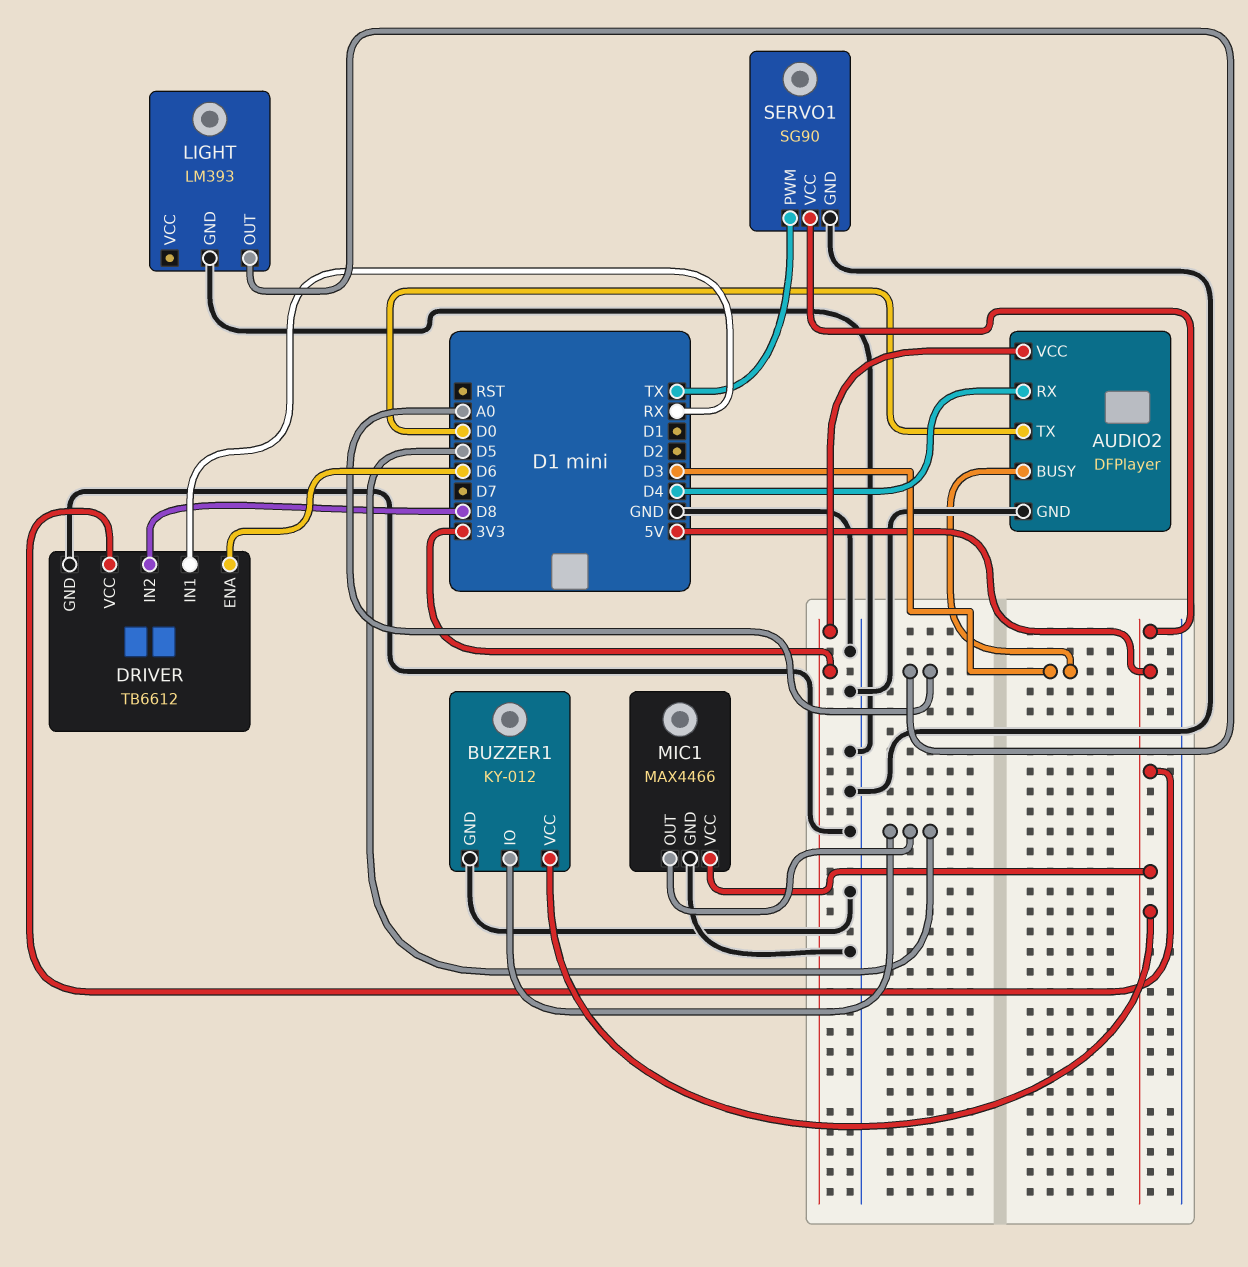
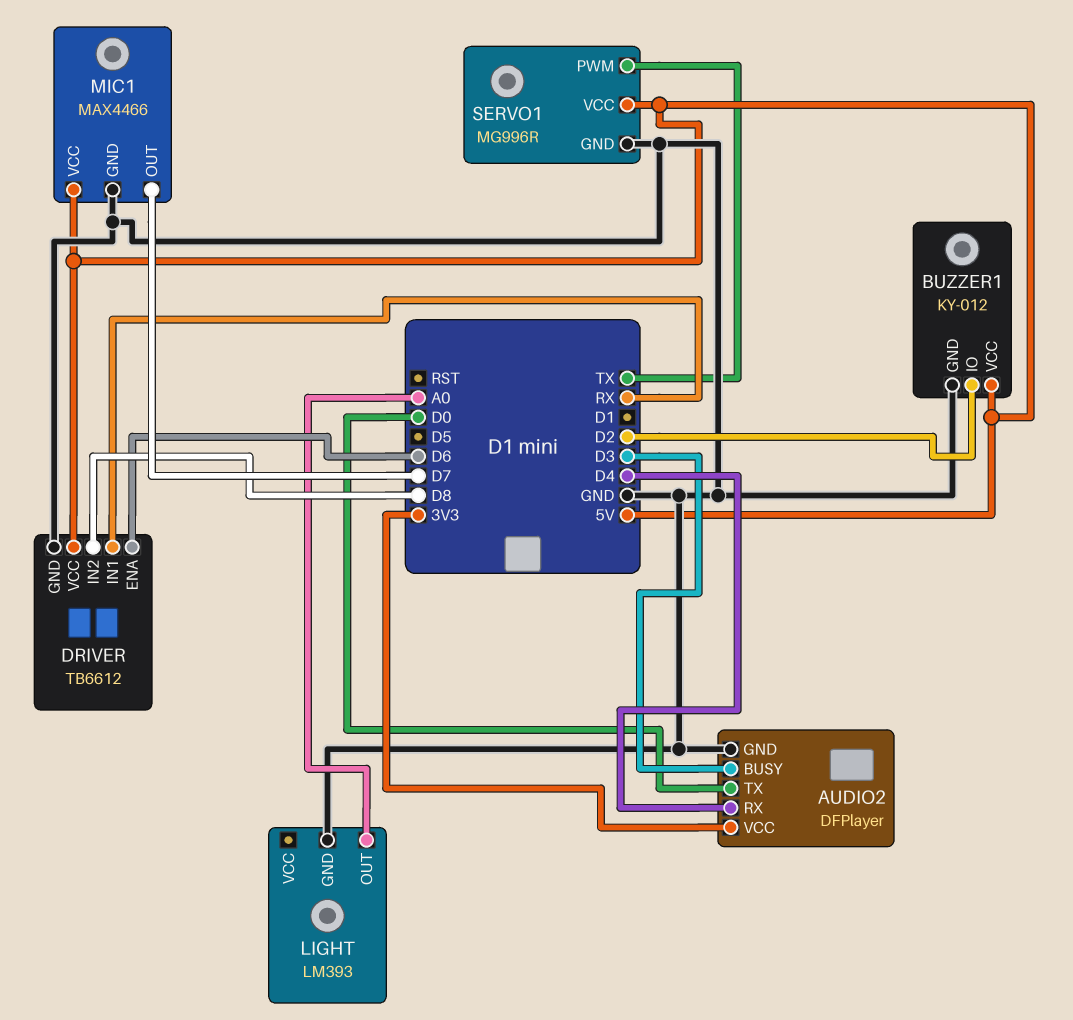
BUZZER1 pin IO: D5 -> D2
MIC1 pin OUT: D5 -> D7
SERVO1: SG90 -> MG996R

